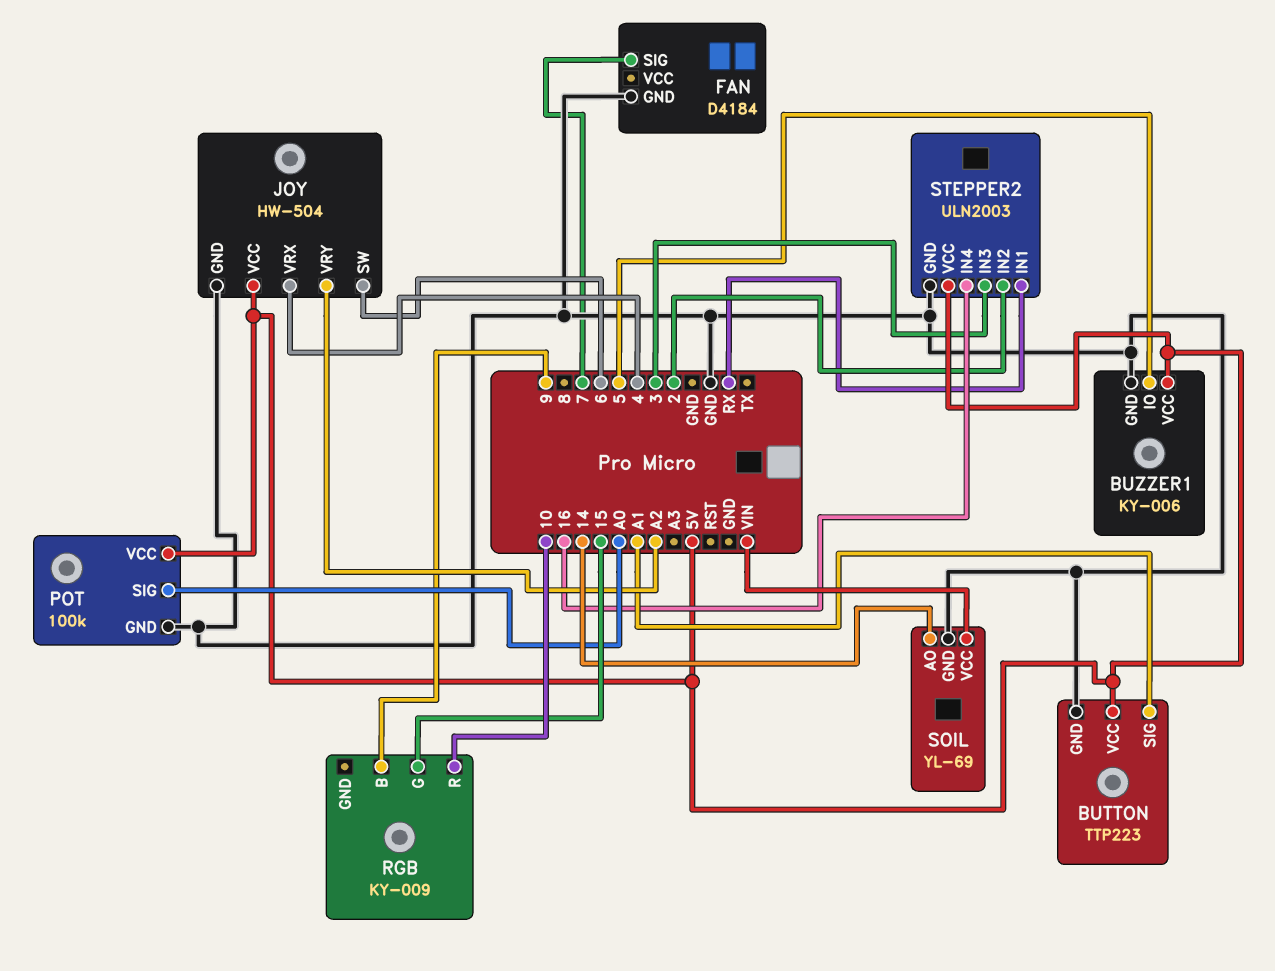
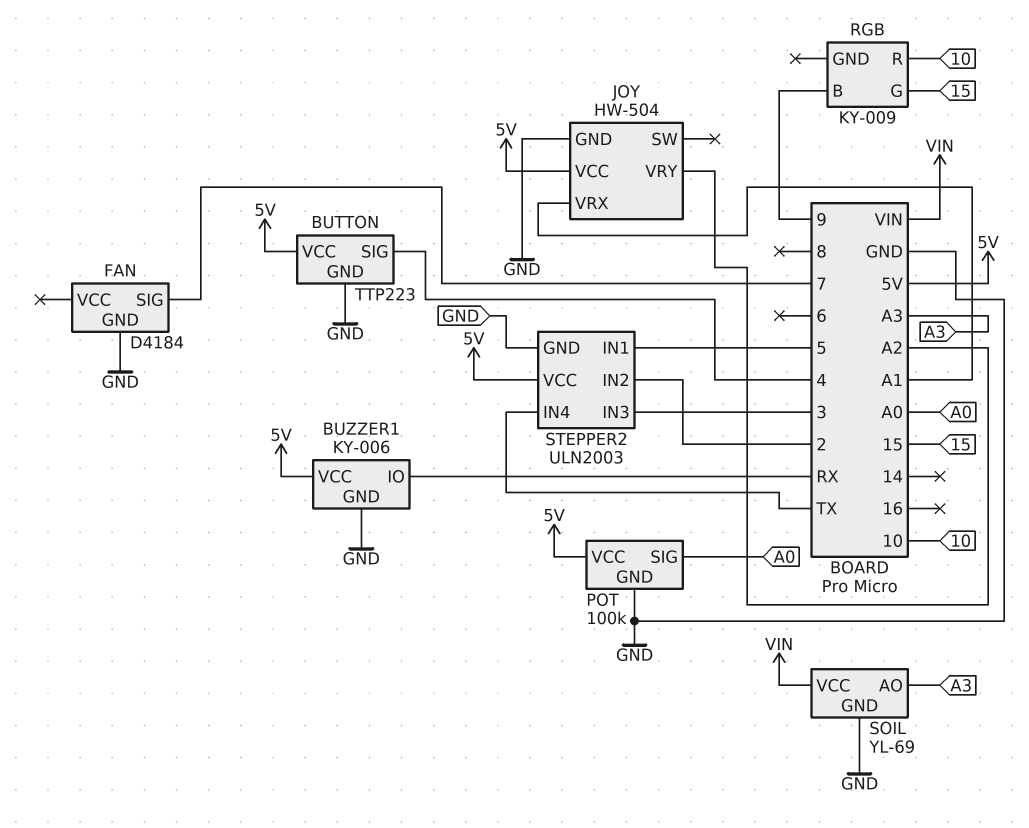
BUTTON pin SIG: A1 -> 4
BUZZER1 pin IO: 5 -> RX
JOY pin SW: 6 -> none
JOY pin VRX: 4 -> A1
SOIL pin AO: 14 -> A3
STEPPER2 pin IN1: RX -> 5
STEPPER2 pin IN4: 16 -> TX

